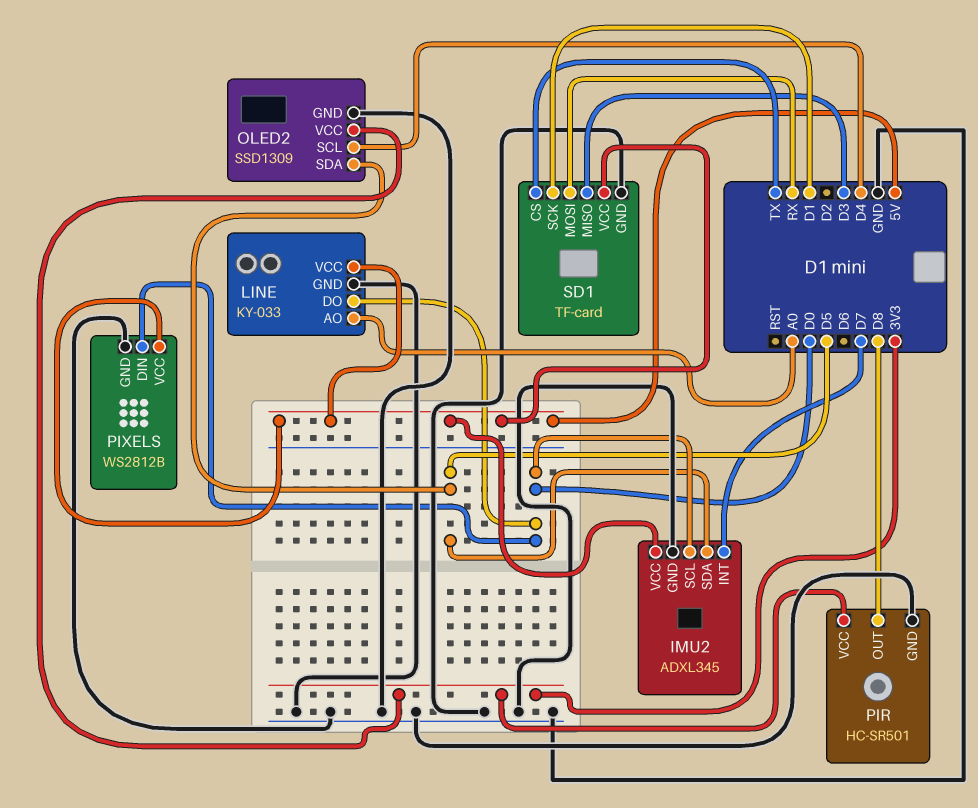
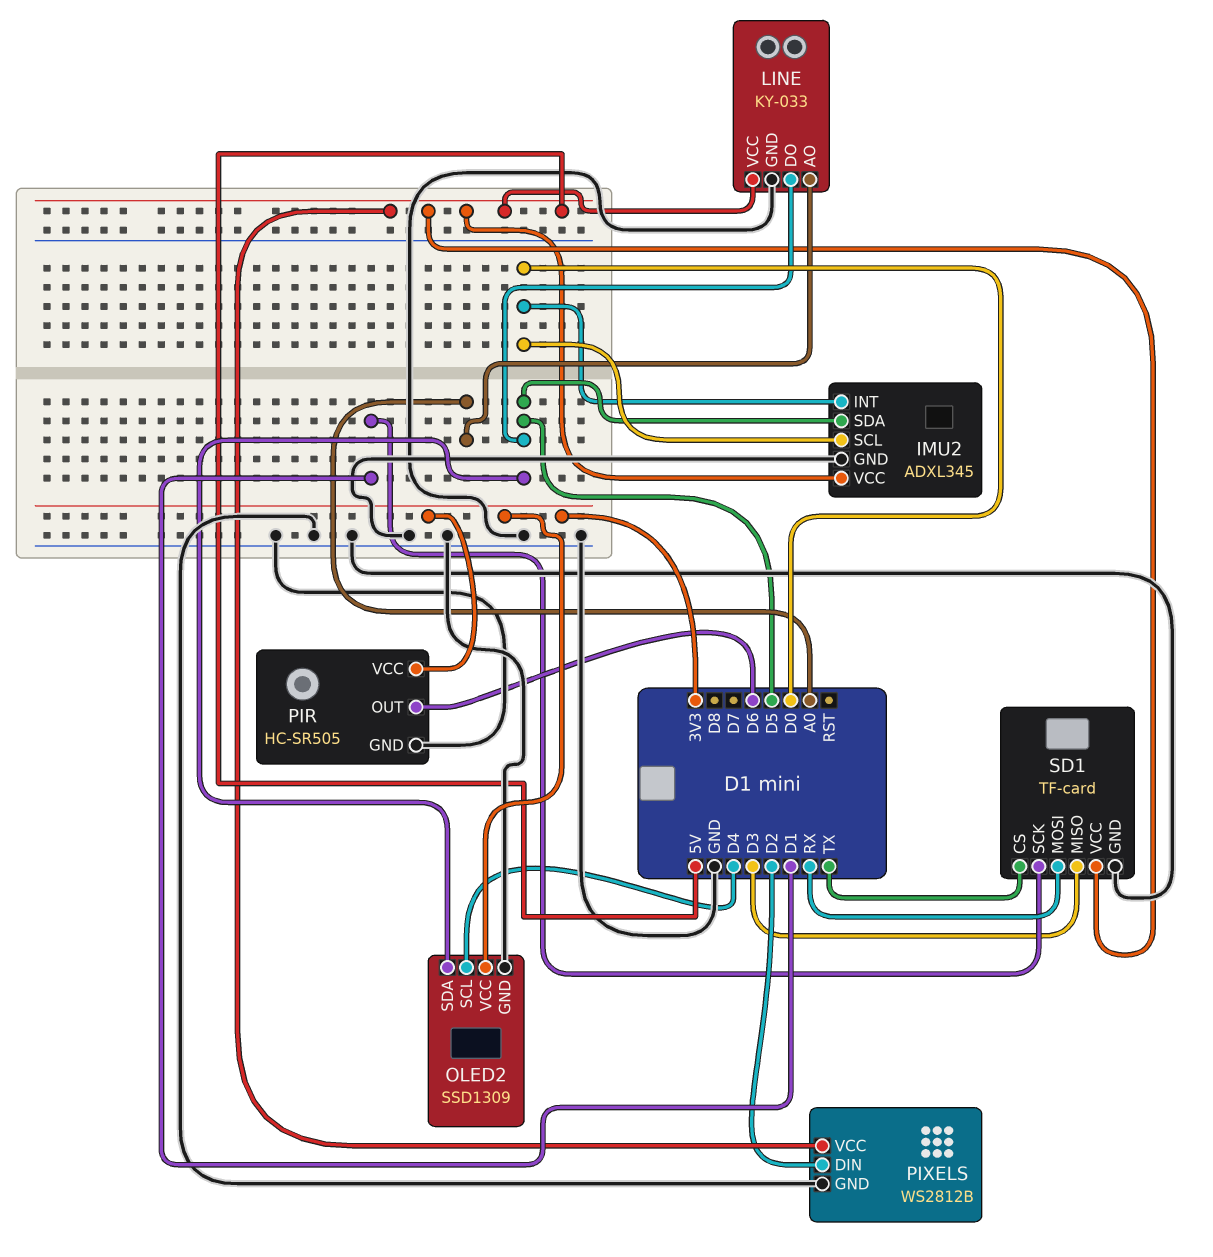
IMU2 pin INT: D7 -> D0
LINE pin DO: D0 -> D5
PIR: HC-SR501 -> HC-SR505
PIR pin OUT: D8 -> D6
PIXELS pin DIN: D0 -> D2

